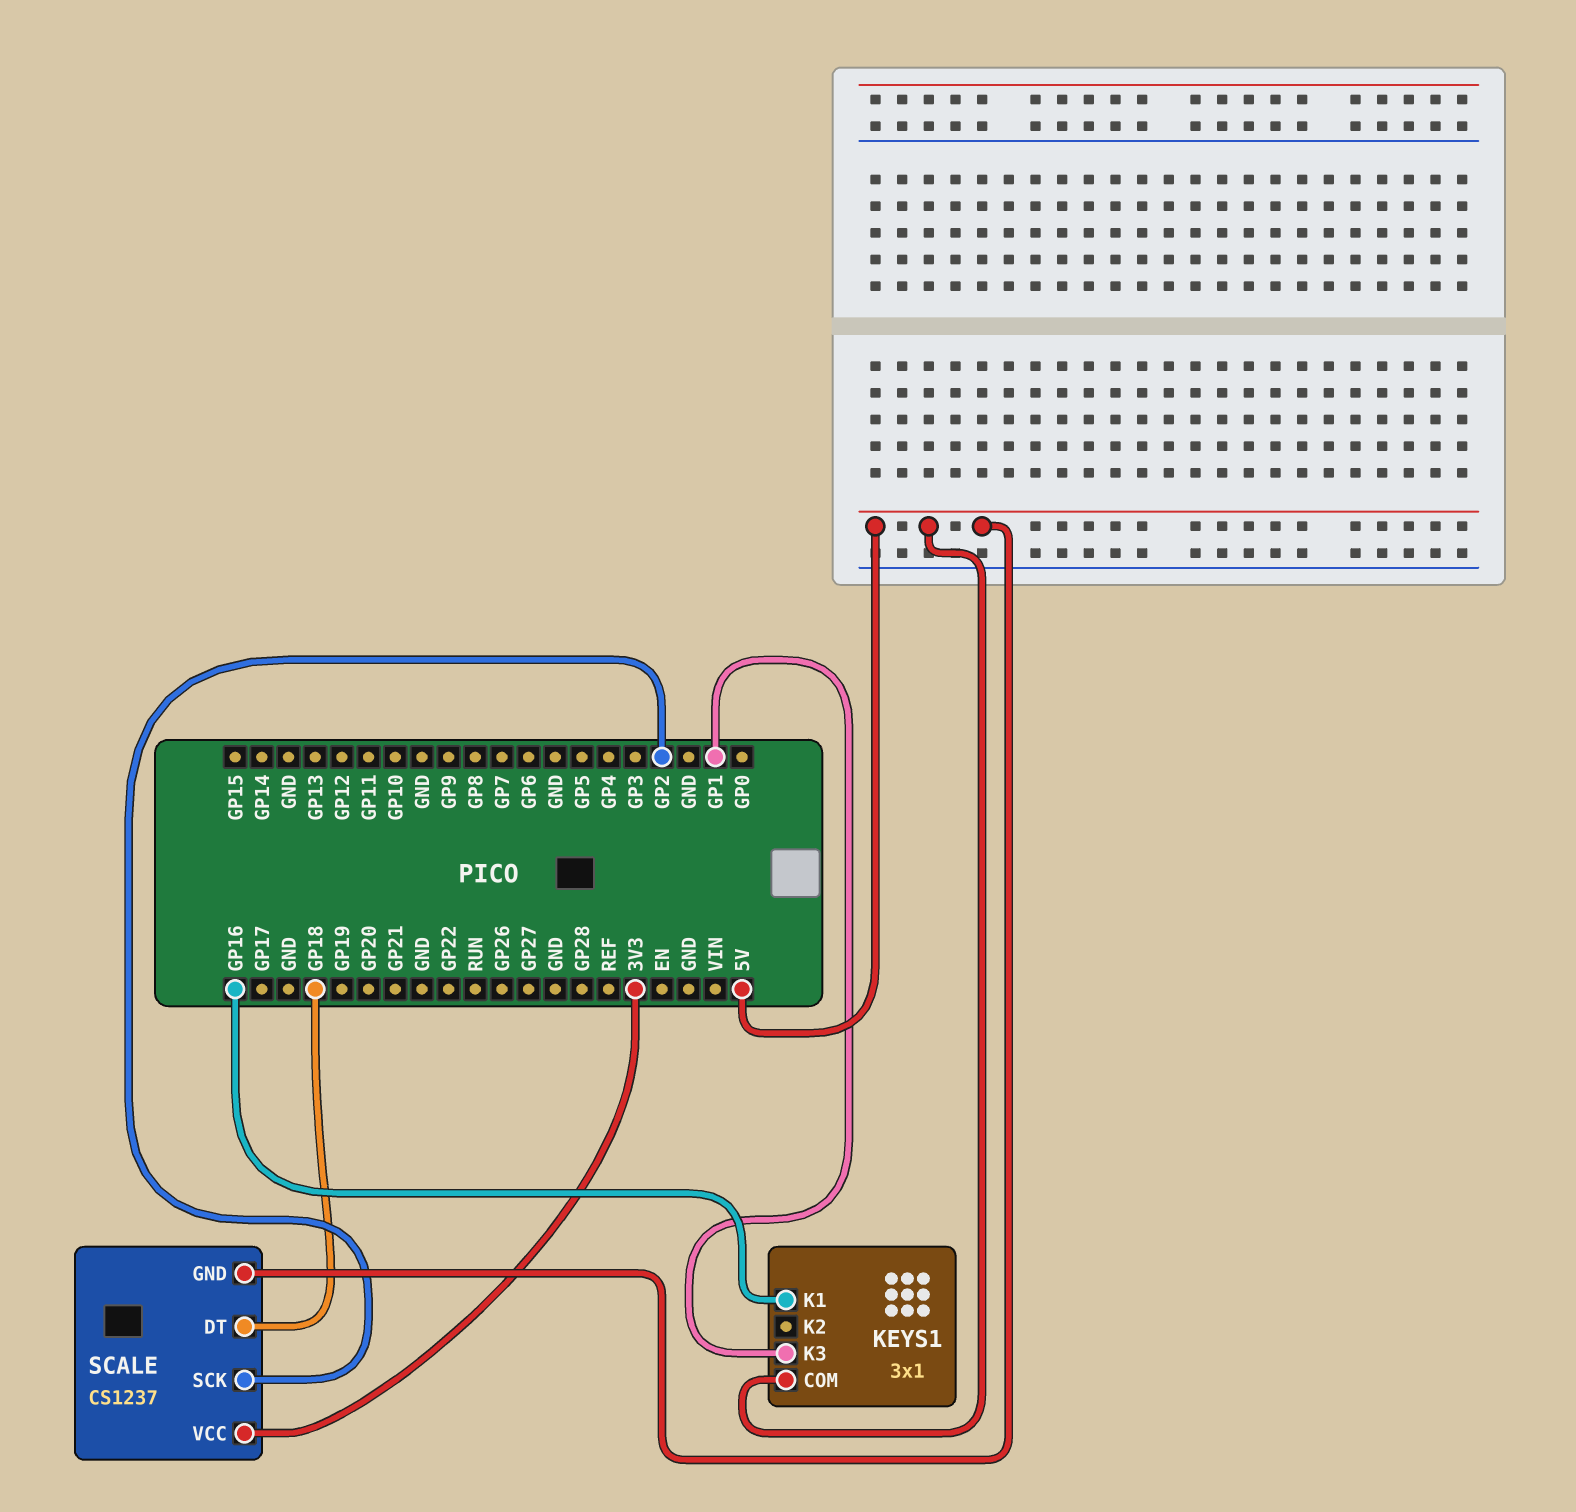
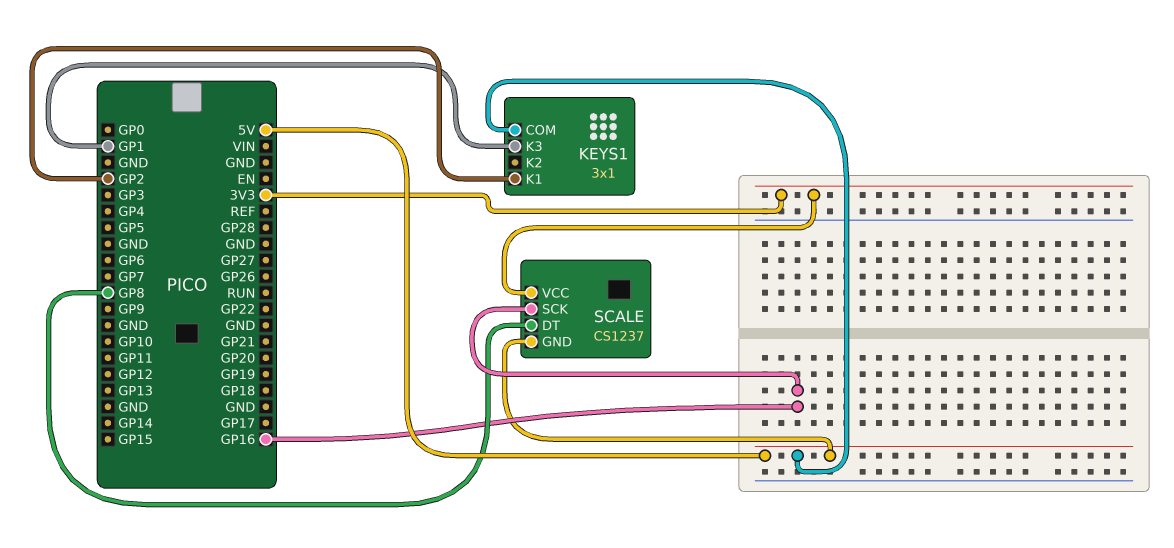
KEYS1 pin K1: GP16 -> GP2
SCALE pin DT: GP18 -> GP8
SCALE pin SCK: GP2 -> GP16

